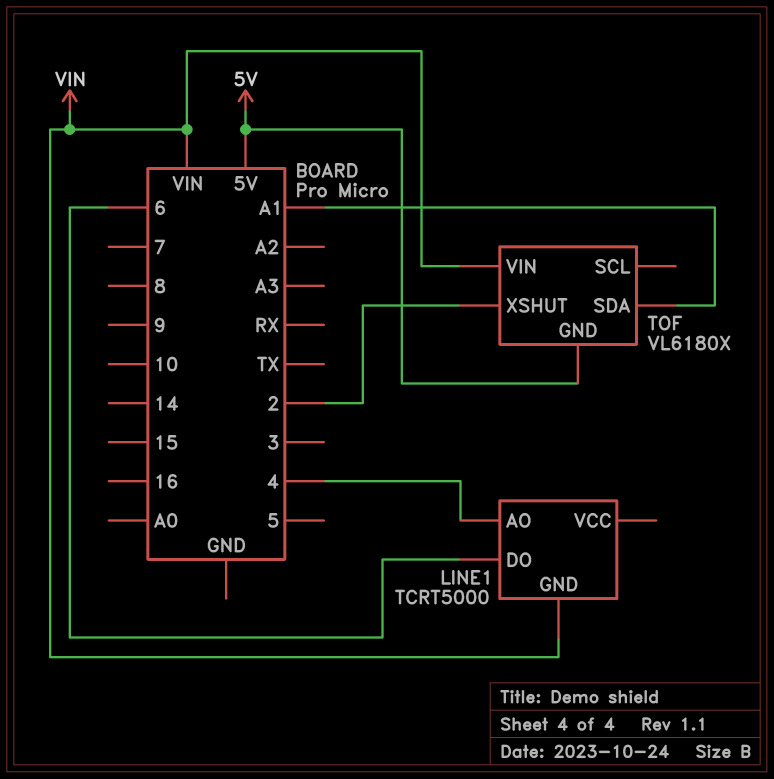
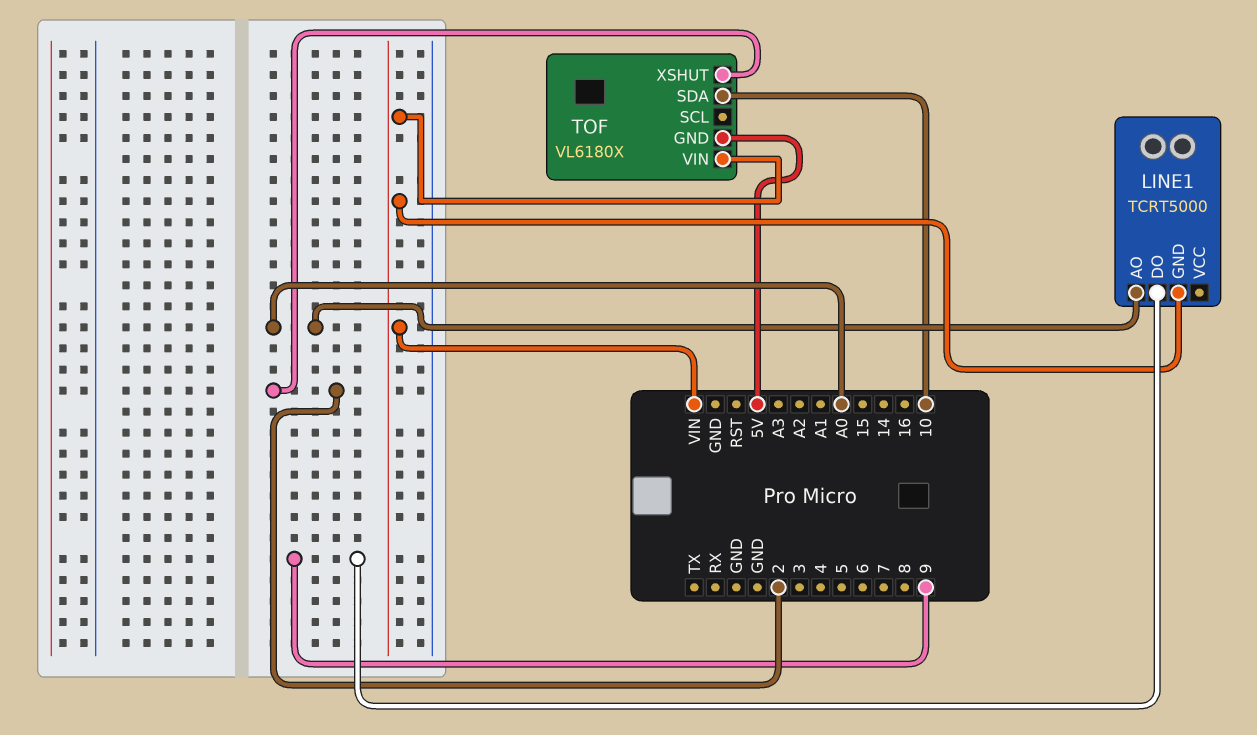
LINE1 pin AO: 4 -> A0
LINE1 pin DO: 6 -> 9
TOF pin SDA: A1 -> 10

